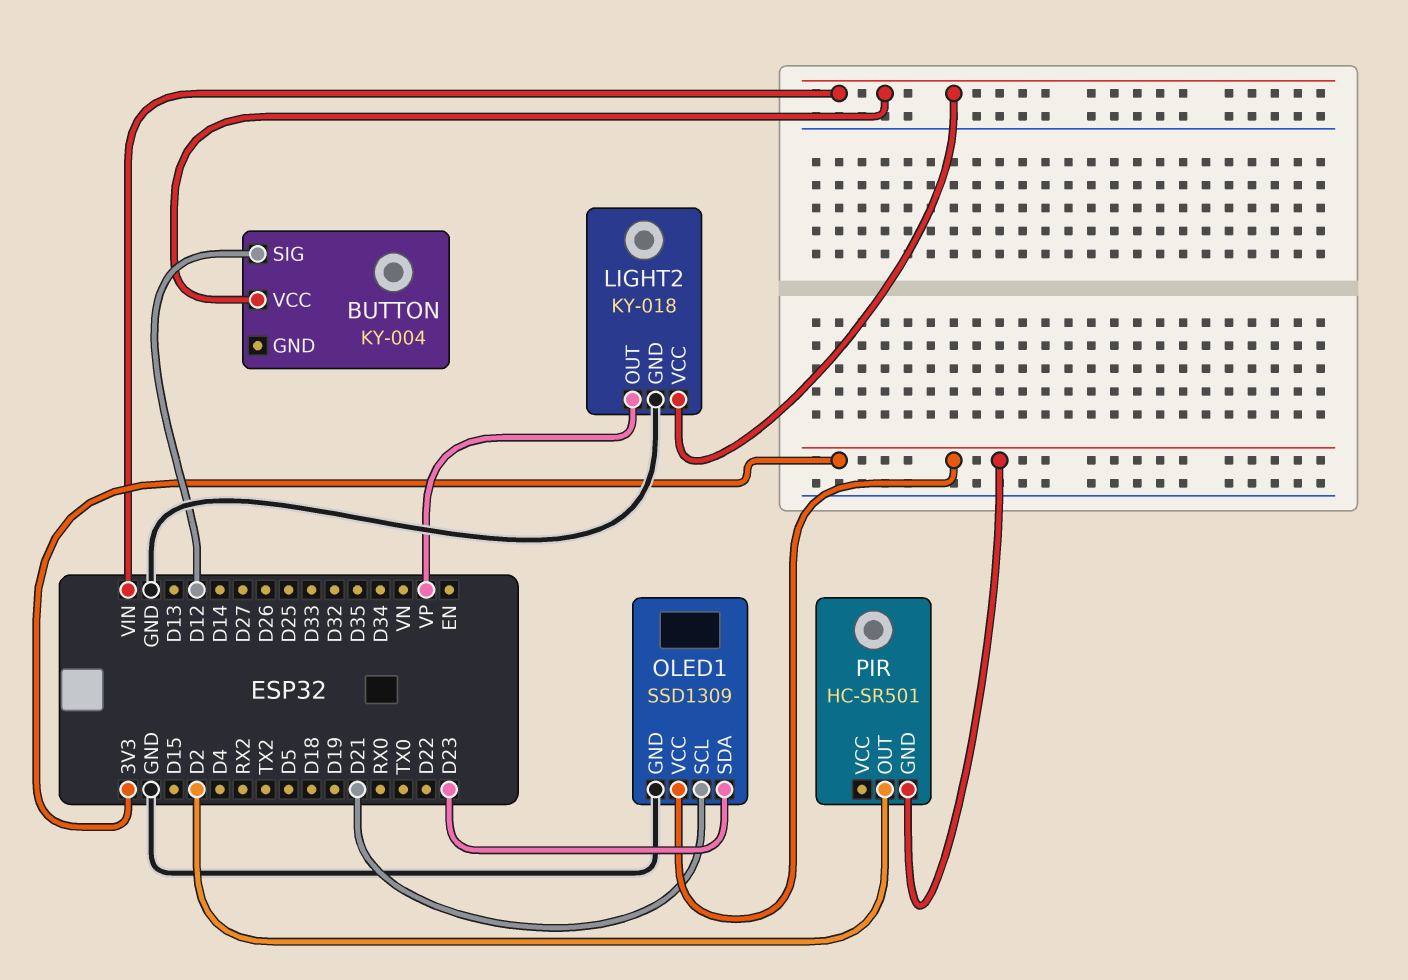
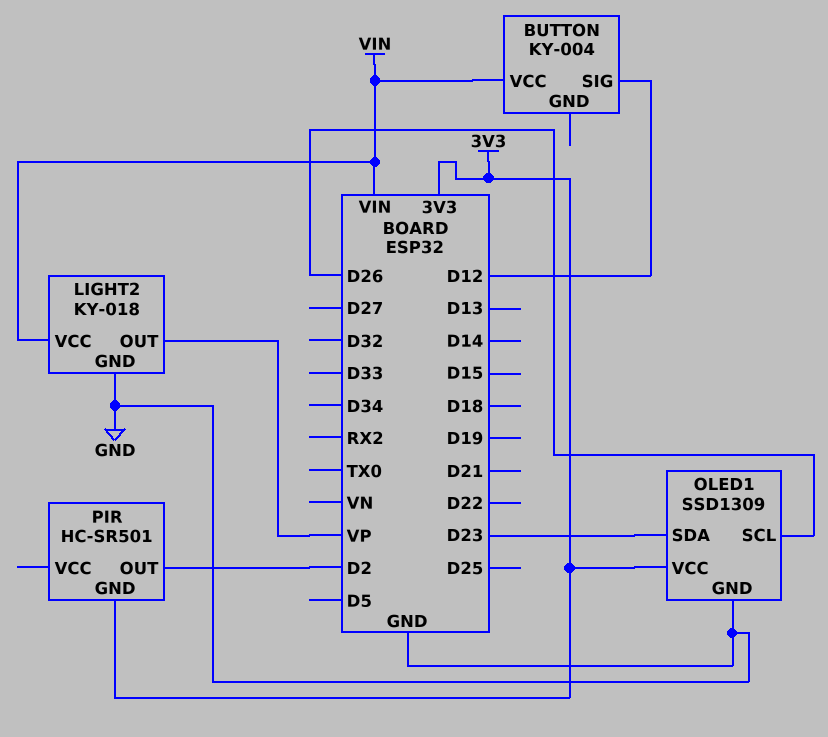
OLED1 pin SCL: D21 -> D26

